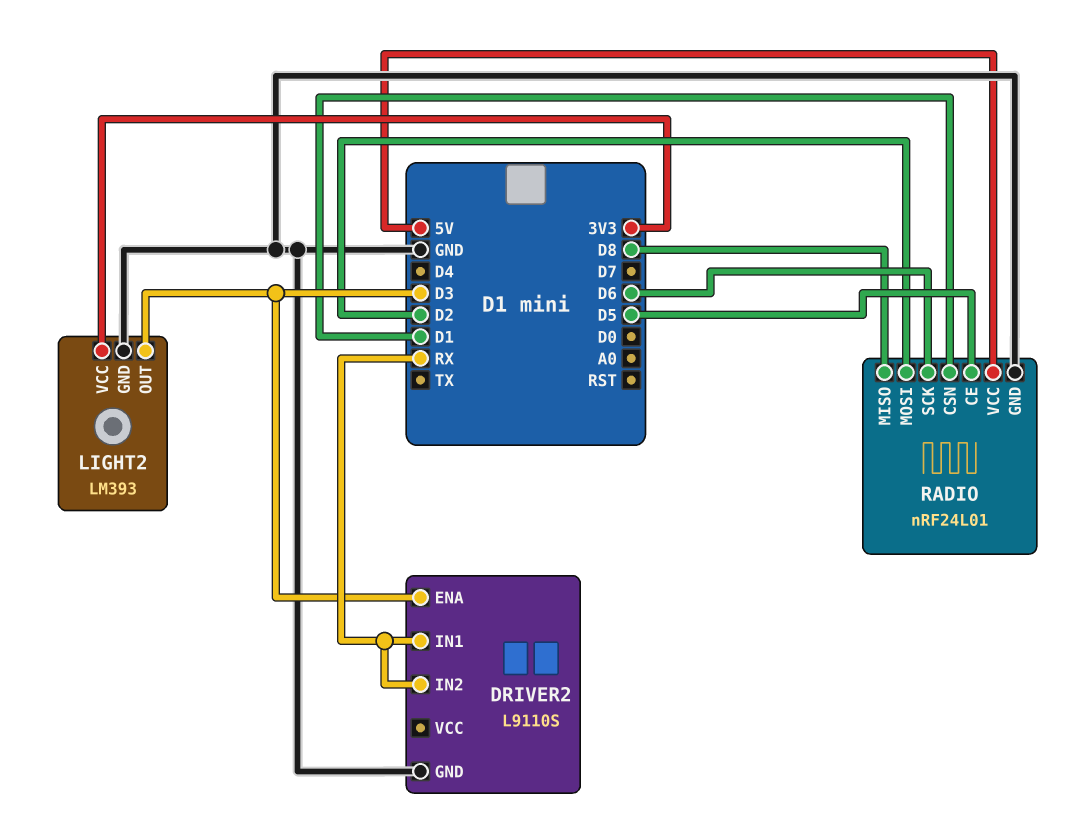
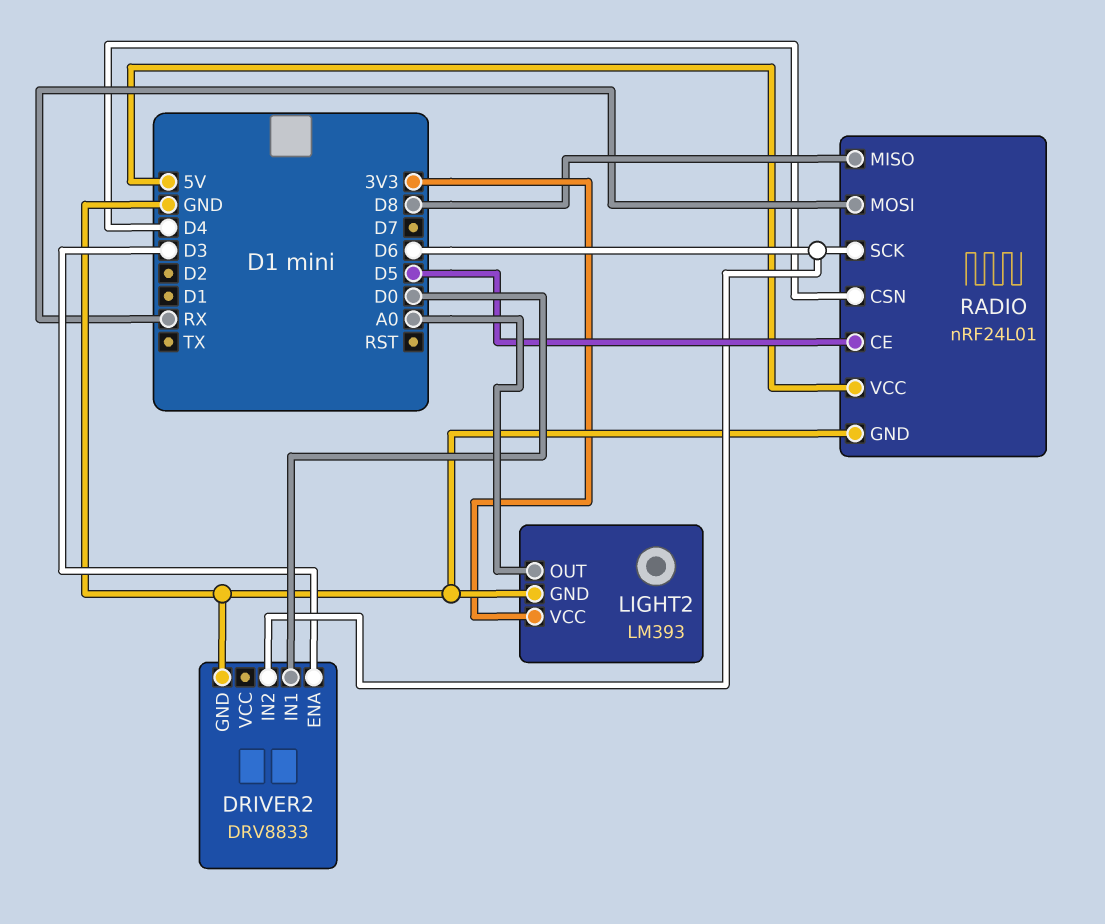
DRIVER2: L9110S -> DRV8833
DRIVER2 pin IN1: RX -> D0
DRIVER2 pin IN2: RX -> D6
LIGHT2 pin OUT: D3 -> A0
RADIO pin CSN: D1 -> D4
RADIO pin MOSI: D2 -> RX

